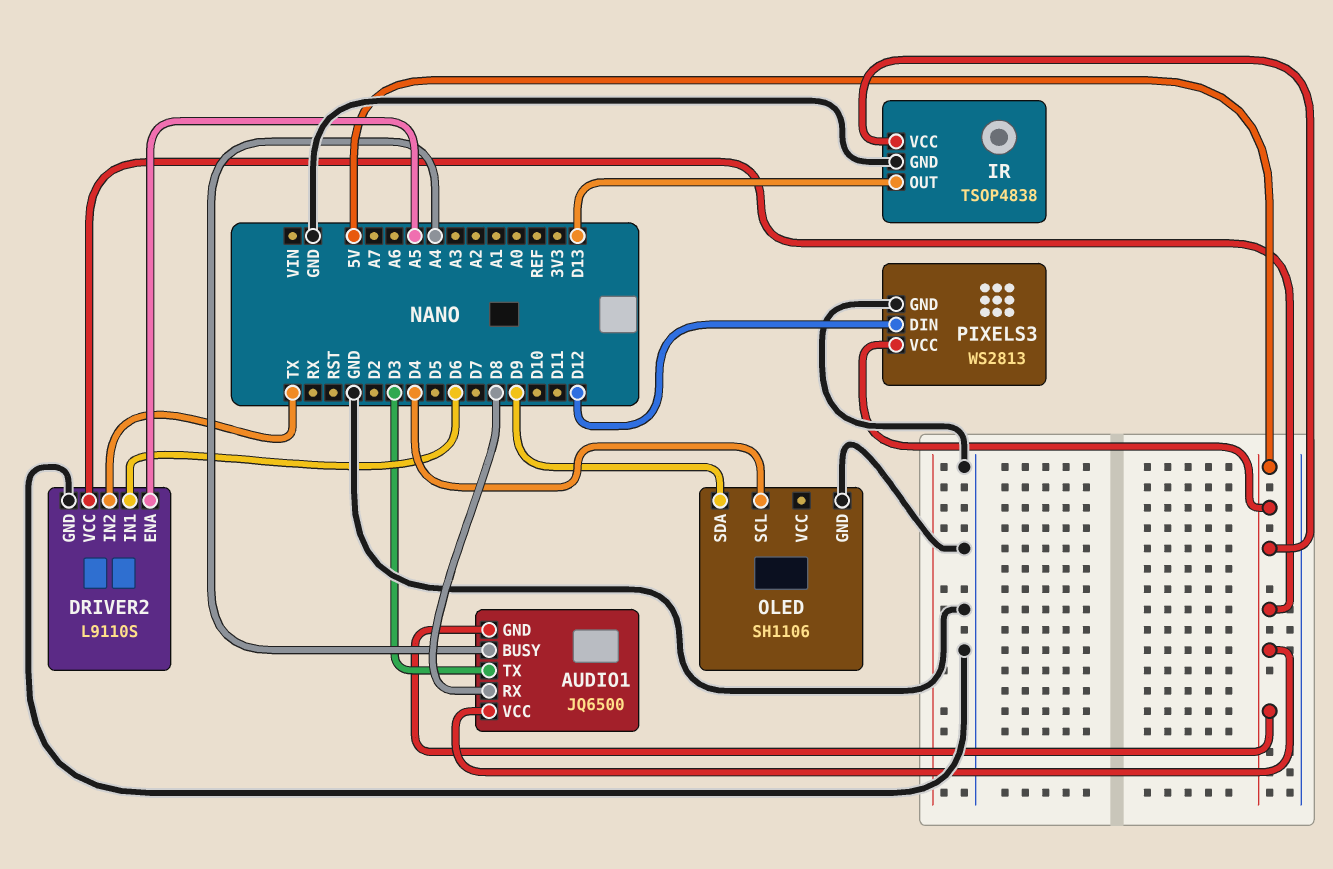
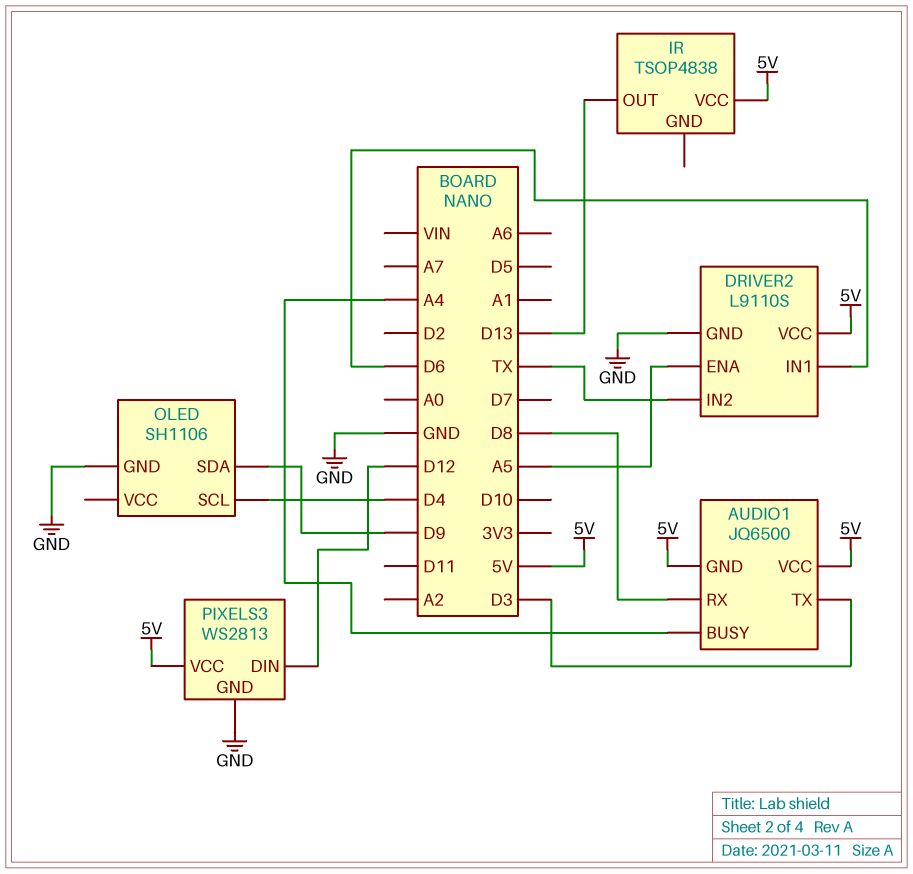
IR pin GND: GND -> none

